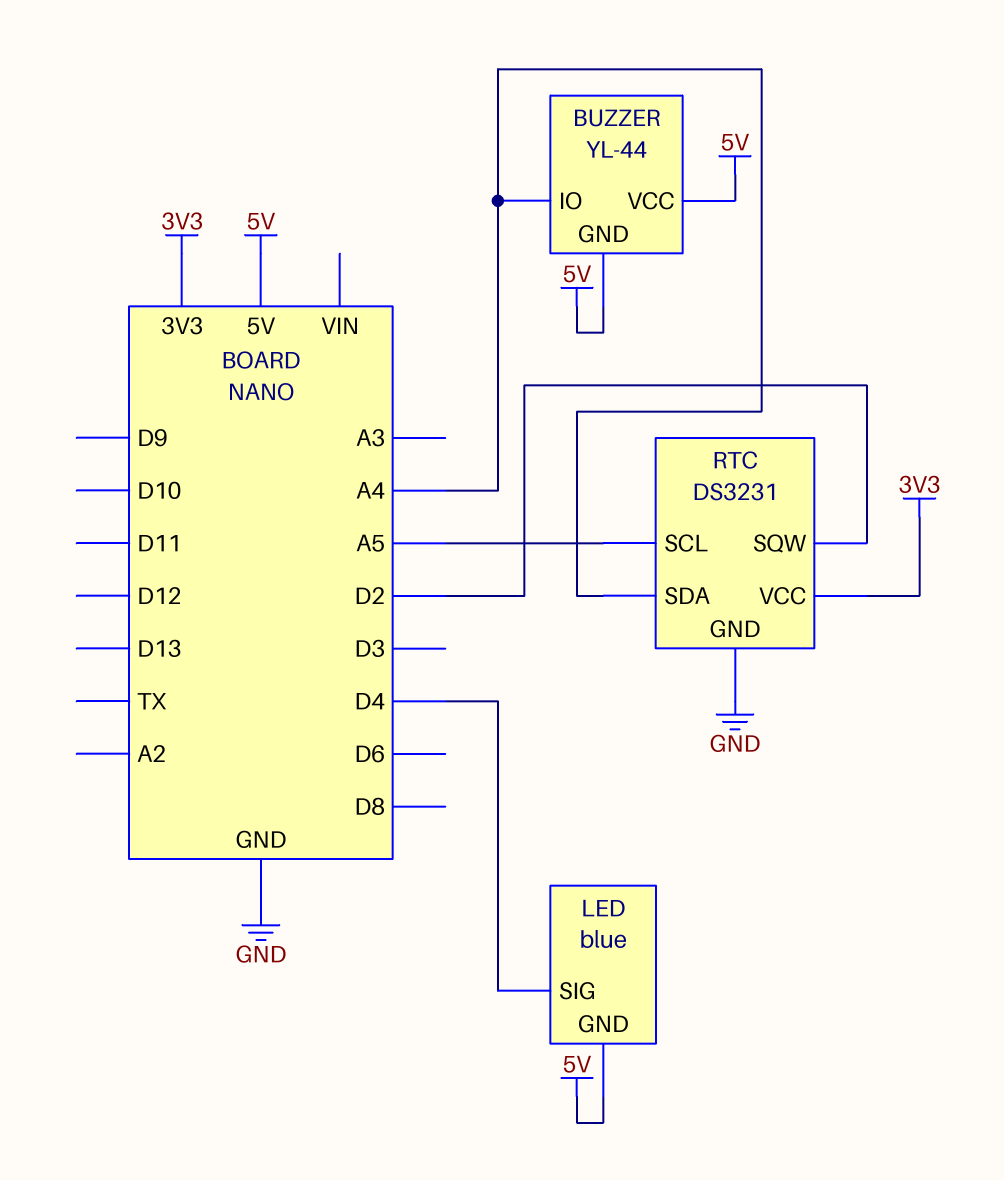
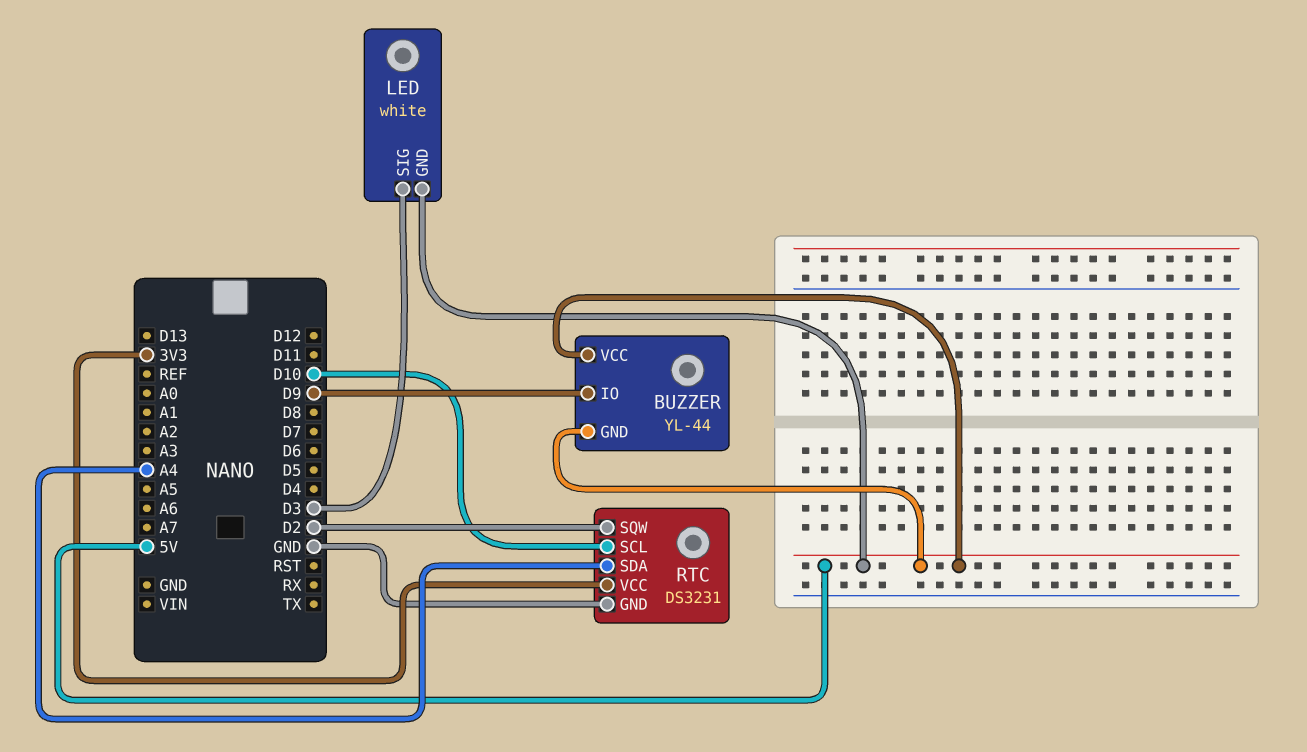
BUZZER pin IO: A4 -> D9
LED: blue -> white
LED pin SIG: D4 -> D3
RTC pin SCL: A5 -> D10

